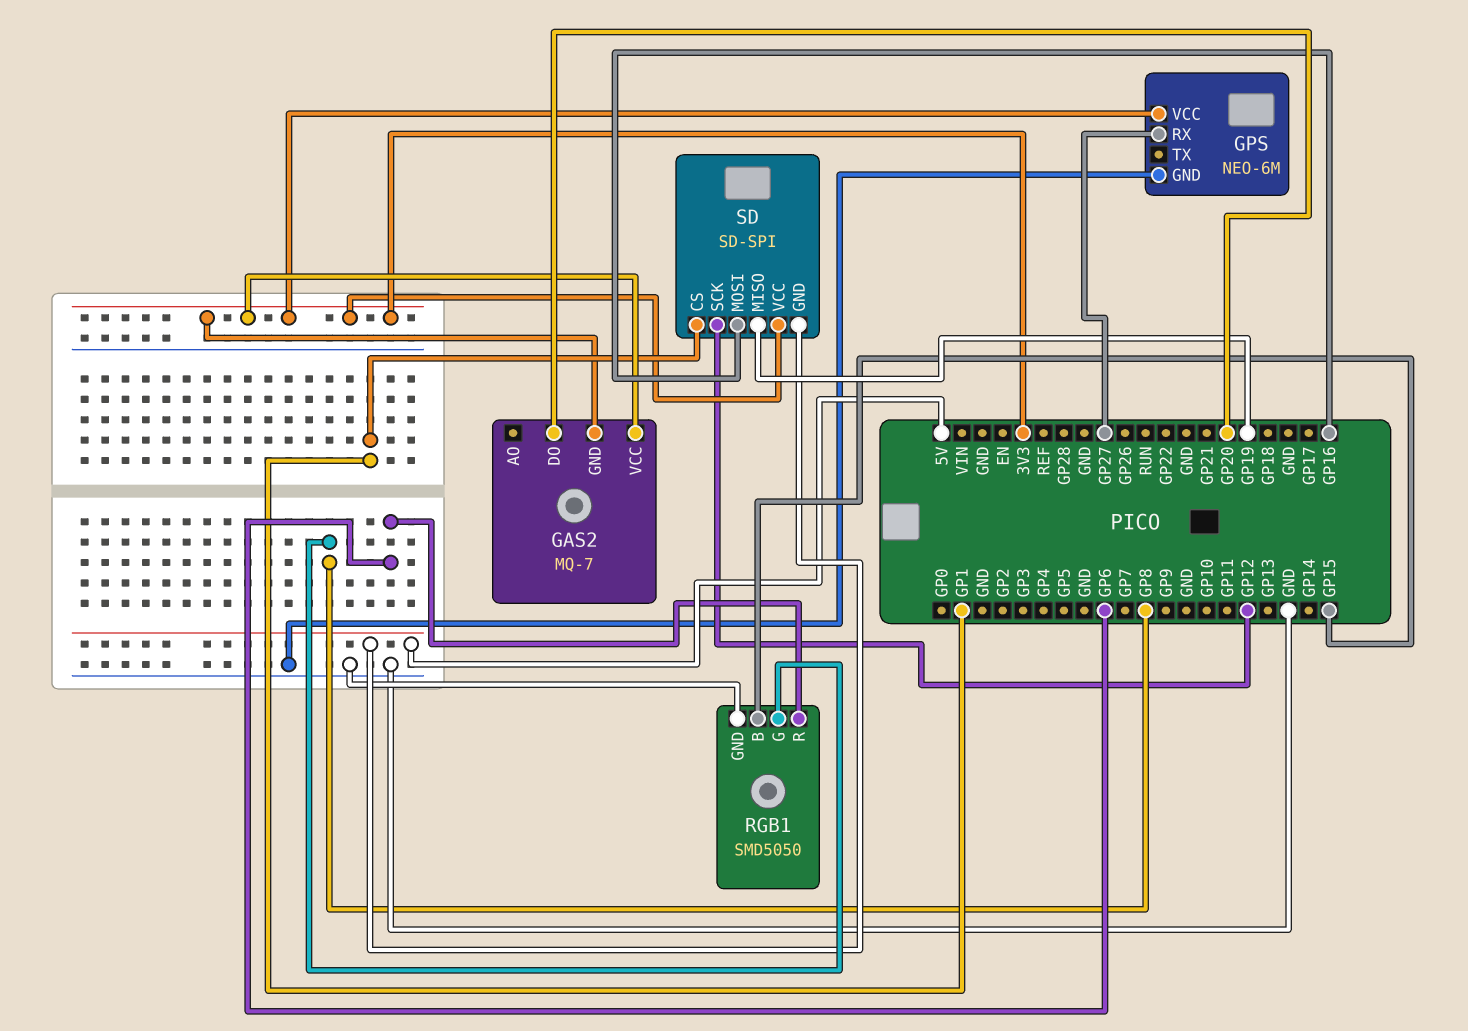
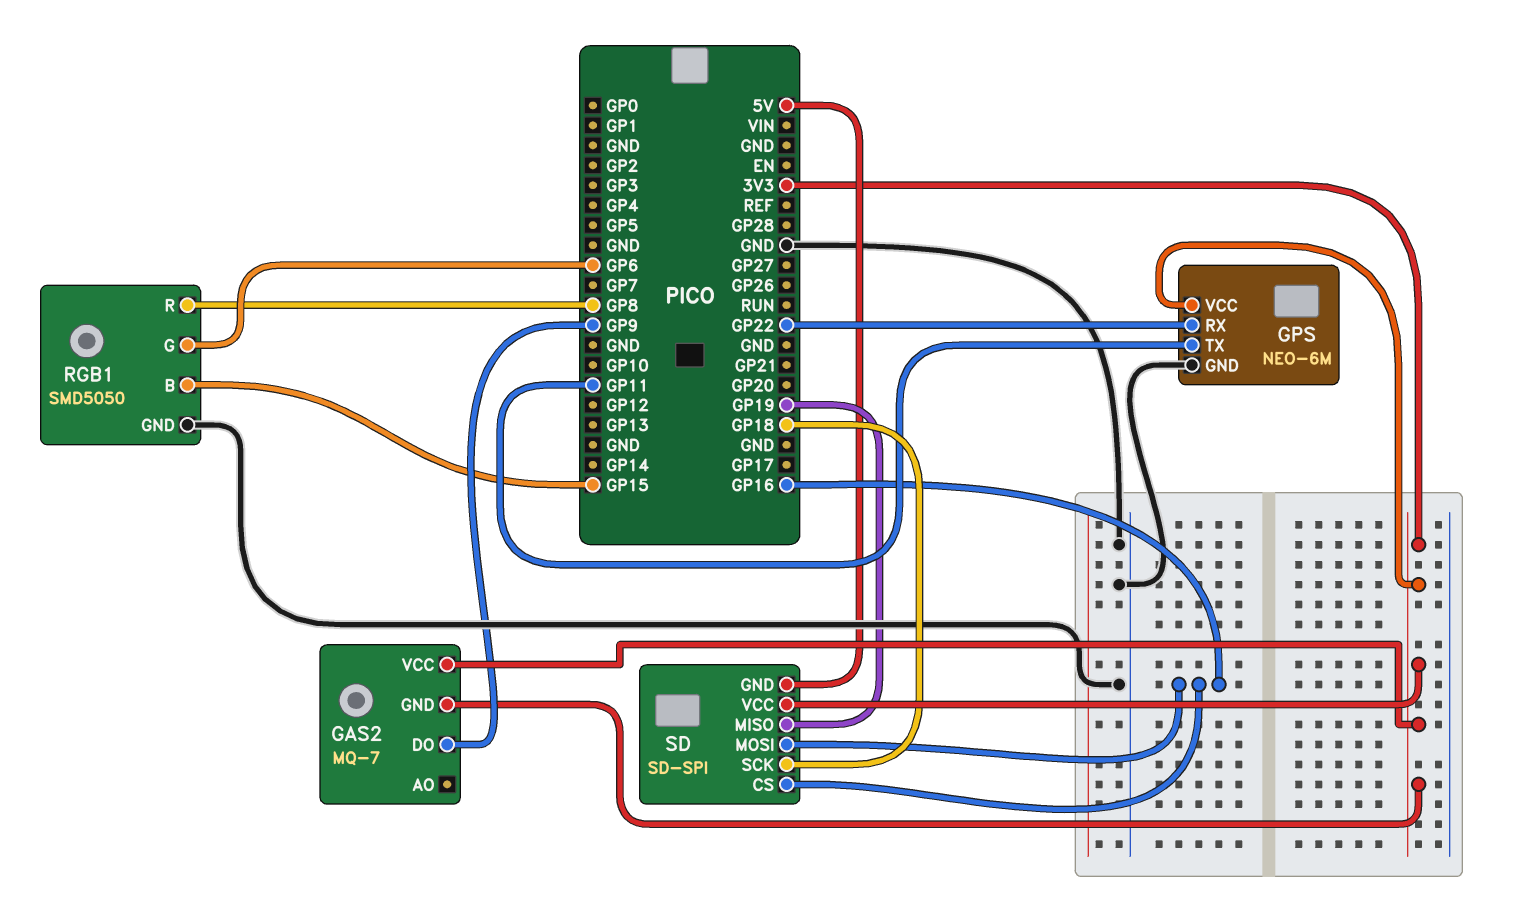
GAS2 pin DO: GP20 -> GP9
GPS pin RX: GP27 -> GP22
GPS pin TX: none -> GP11
RGB1 pin G: GP8 -> GP6
RGB1 pin R: GP6 -> GP8
SD pin CS: GP1 -> GP16
SD pin SCK: GP12 -> GP18

